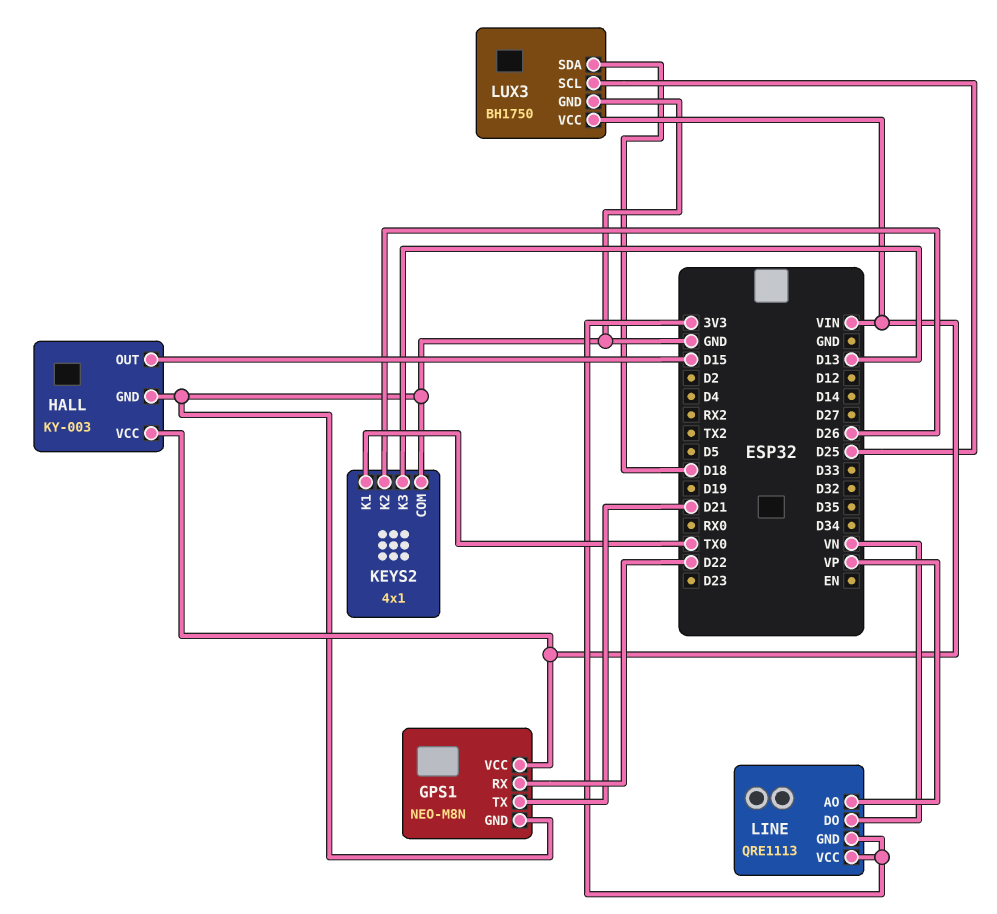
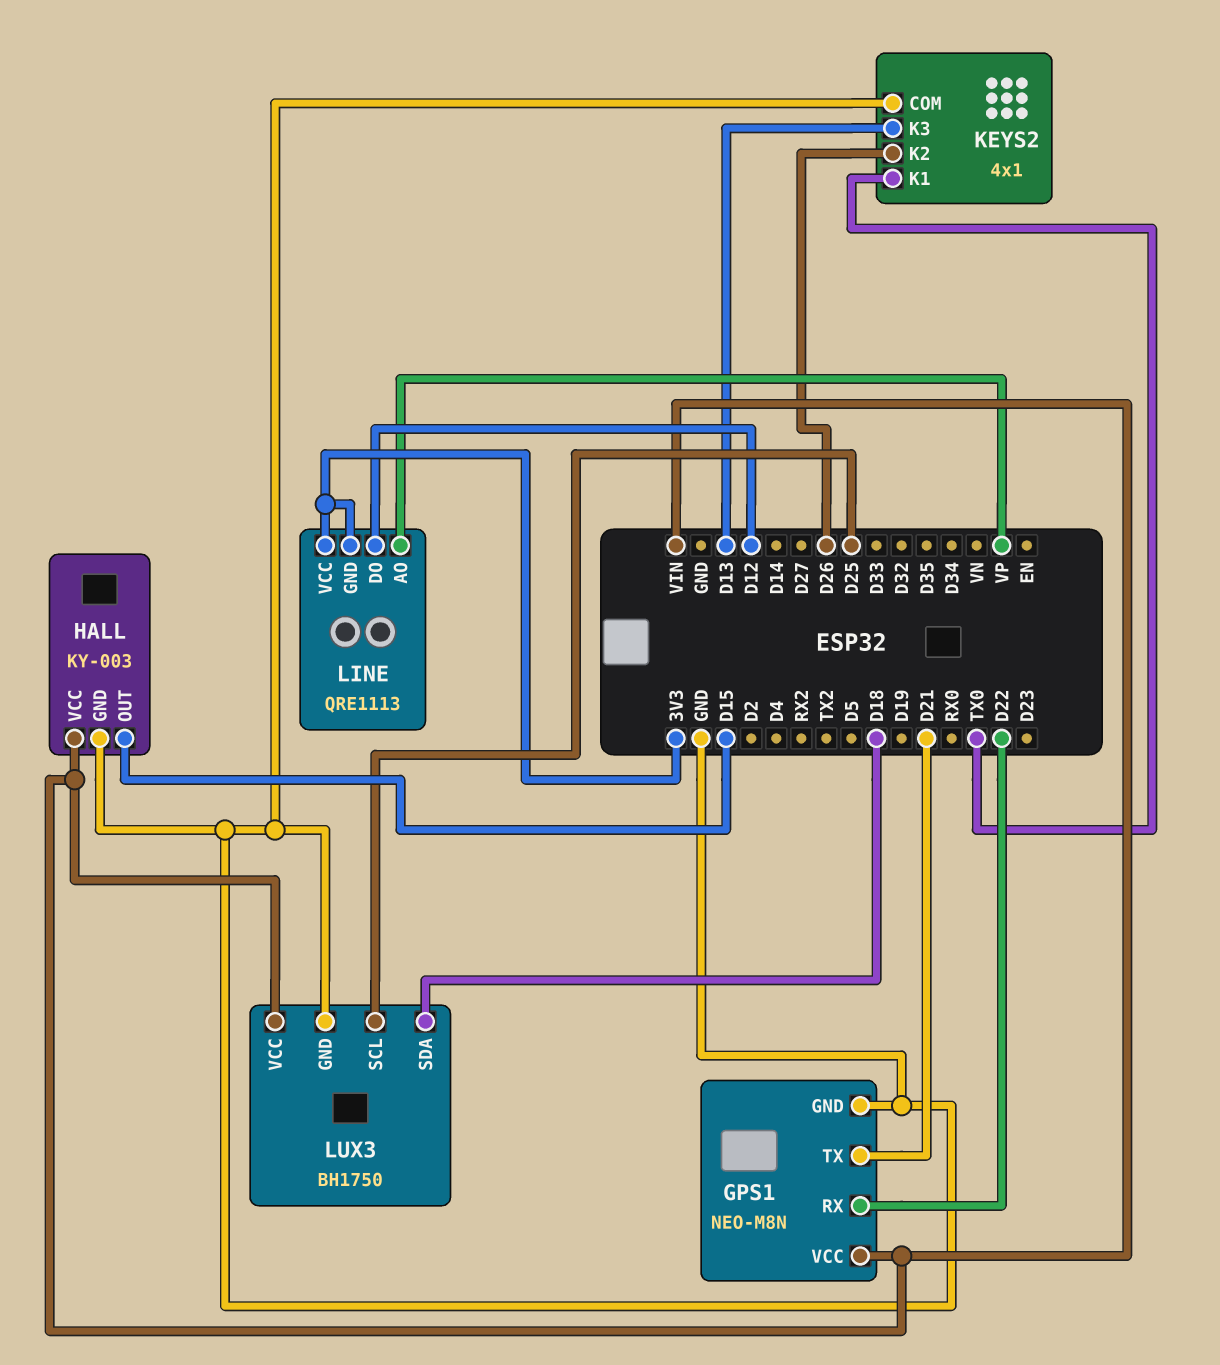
LINE pin DO: VN -> D12

